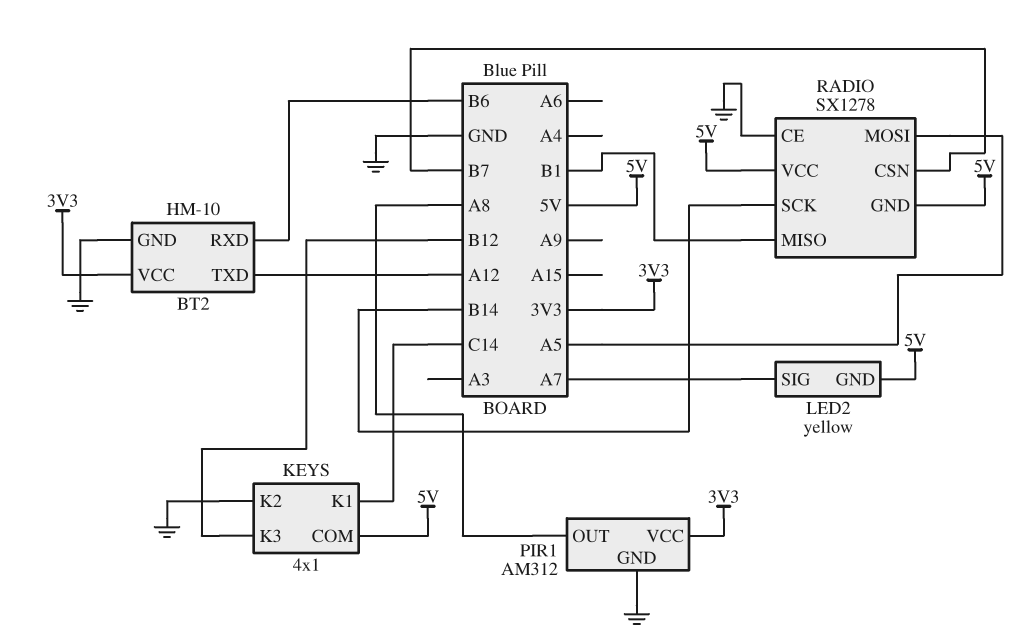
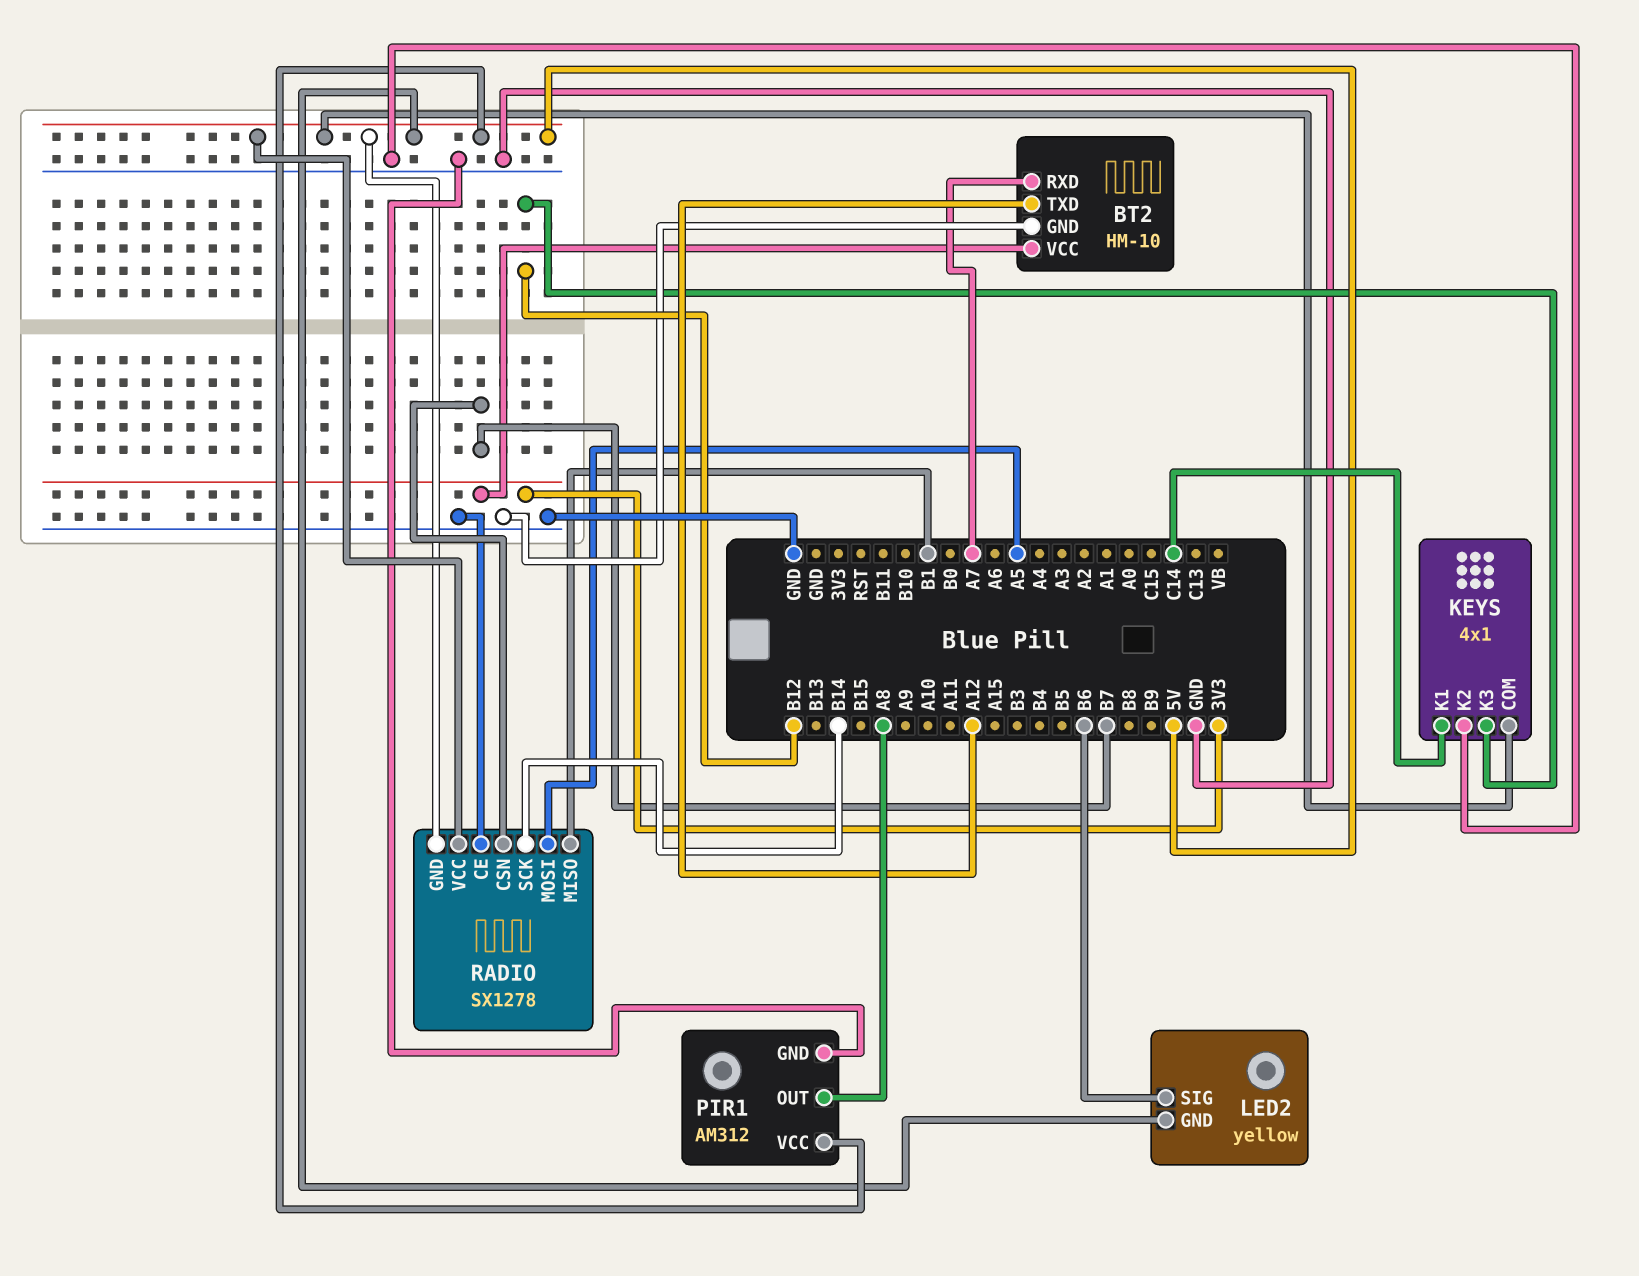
BT2 pin RXD: B6 -> A7
LED2 pin SIG: A7 -> B6
PIR1 pin VCC: 3V3 -> 5V

